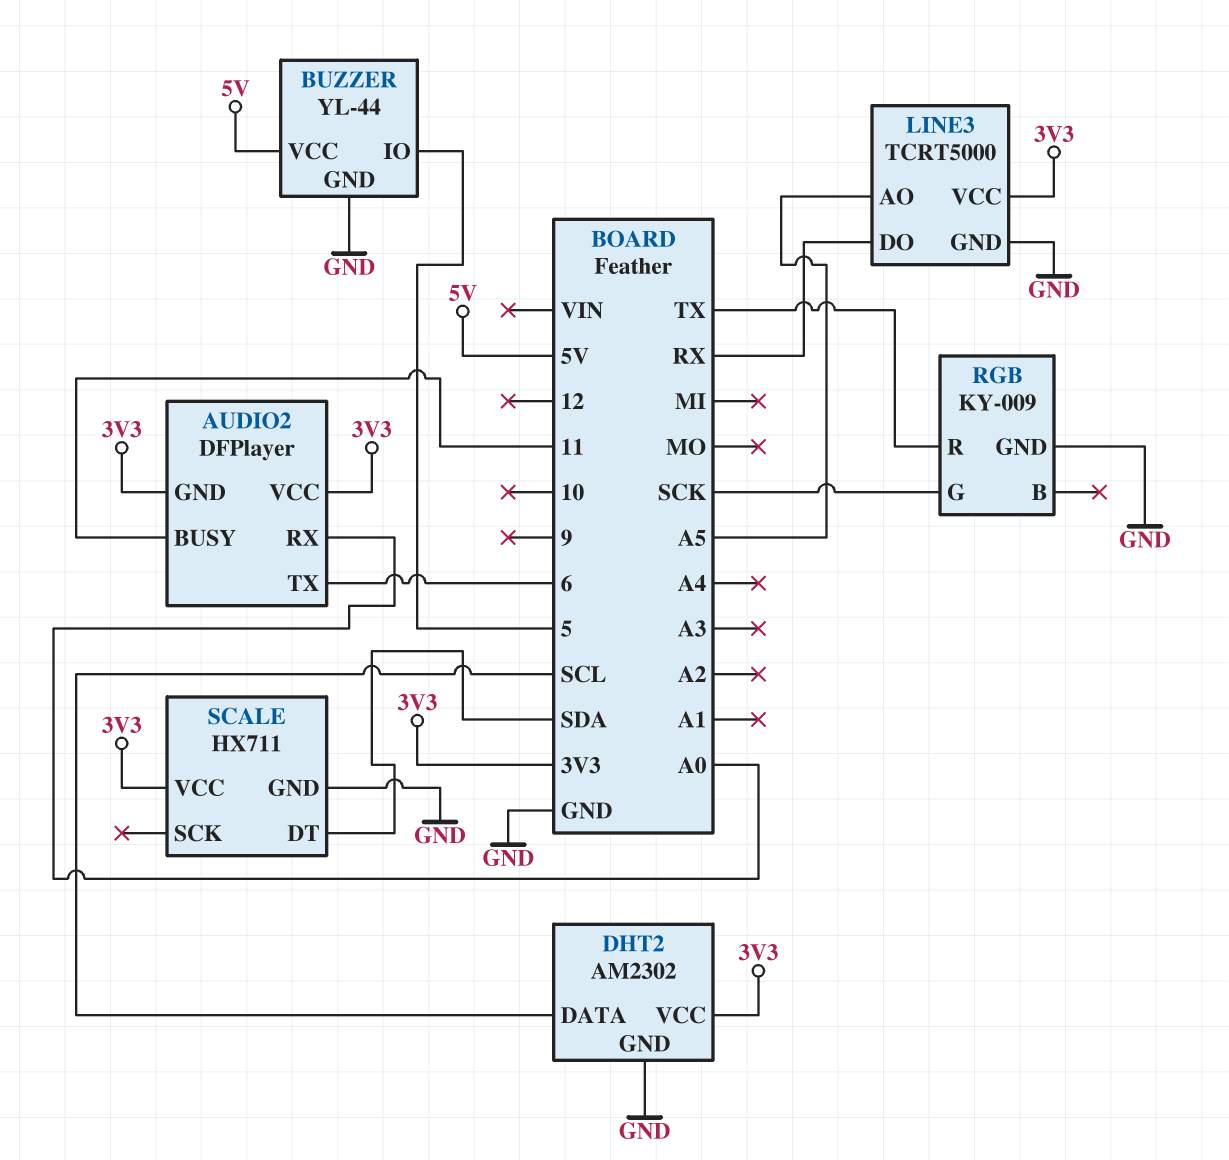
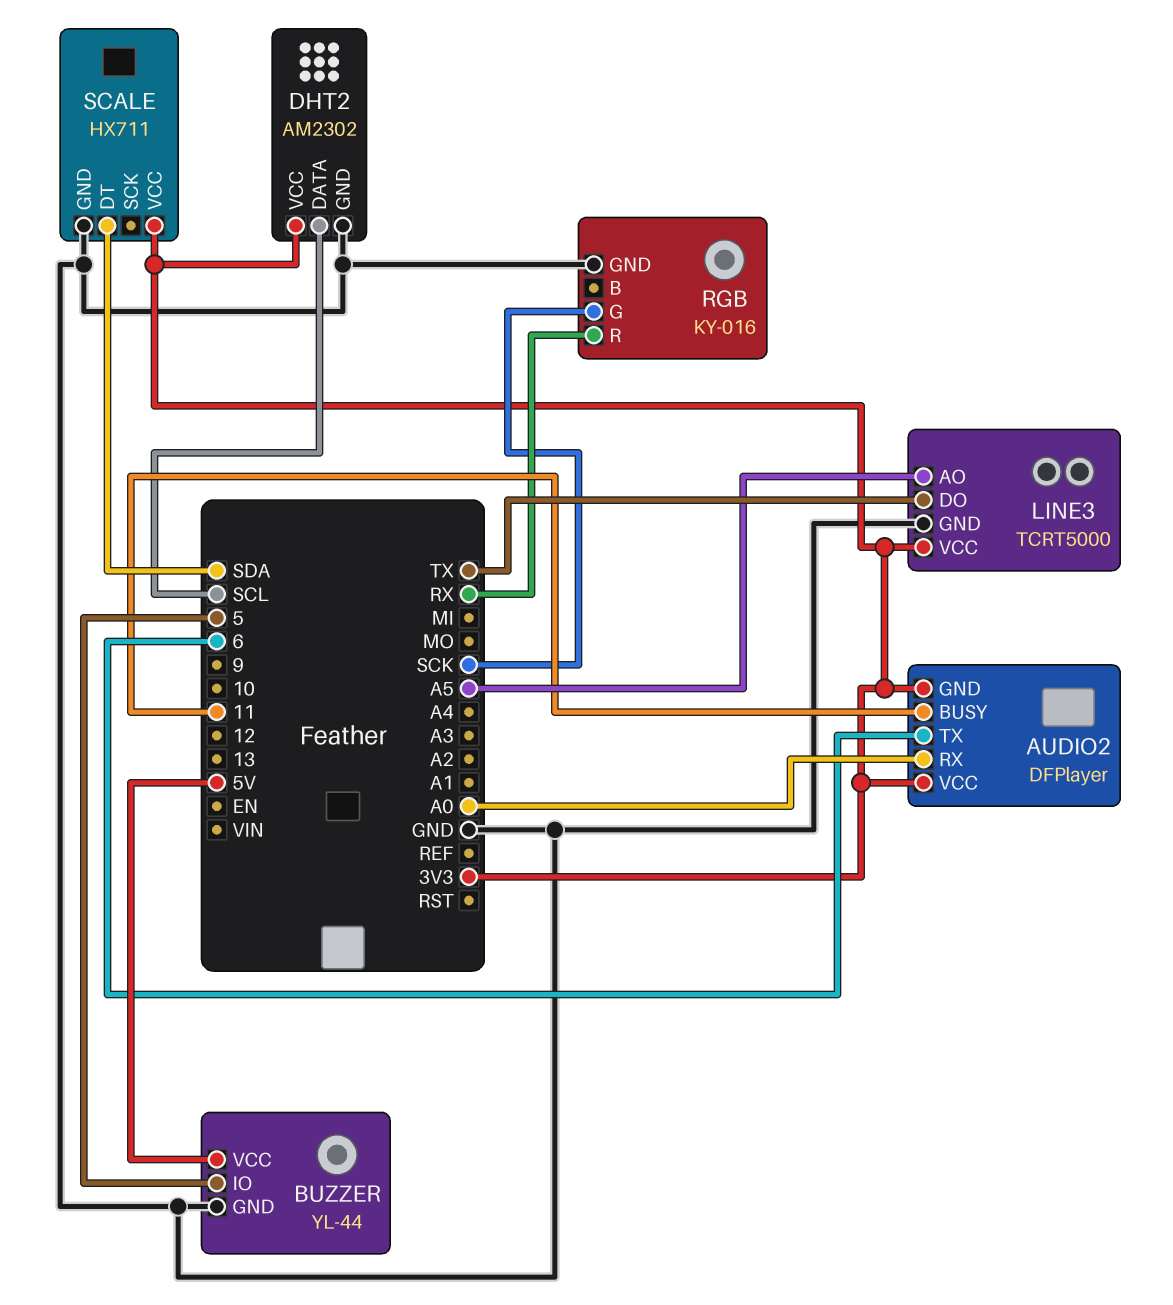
LINE3 pin DO: RX -> TX
RGB: KY-009 -> KY-016
RGB pin R: TX -> RX

